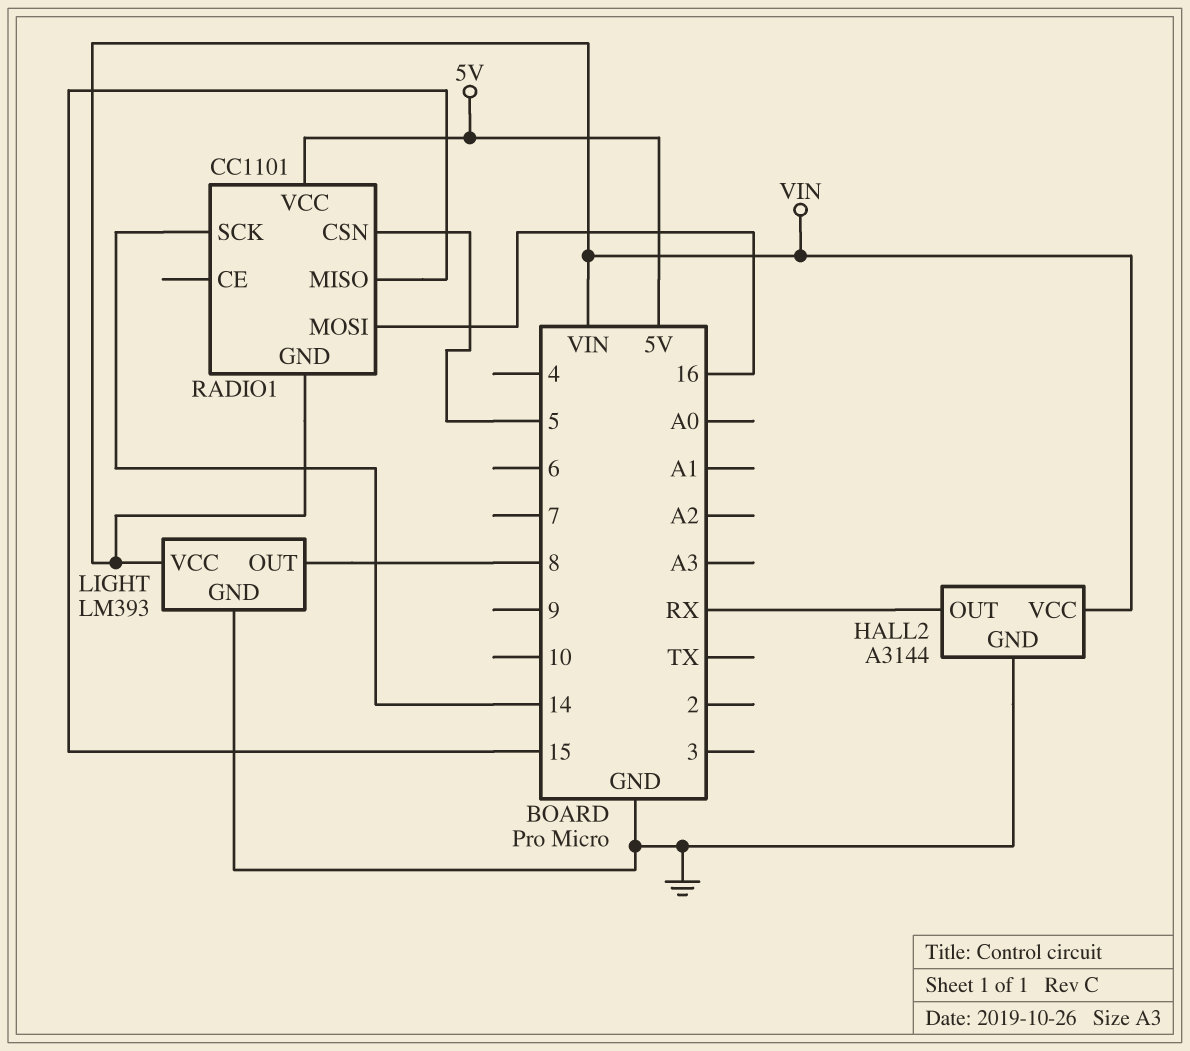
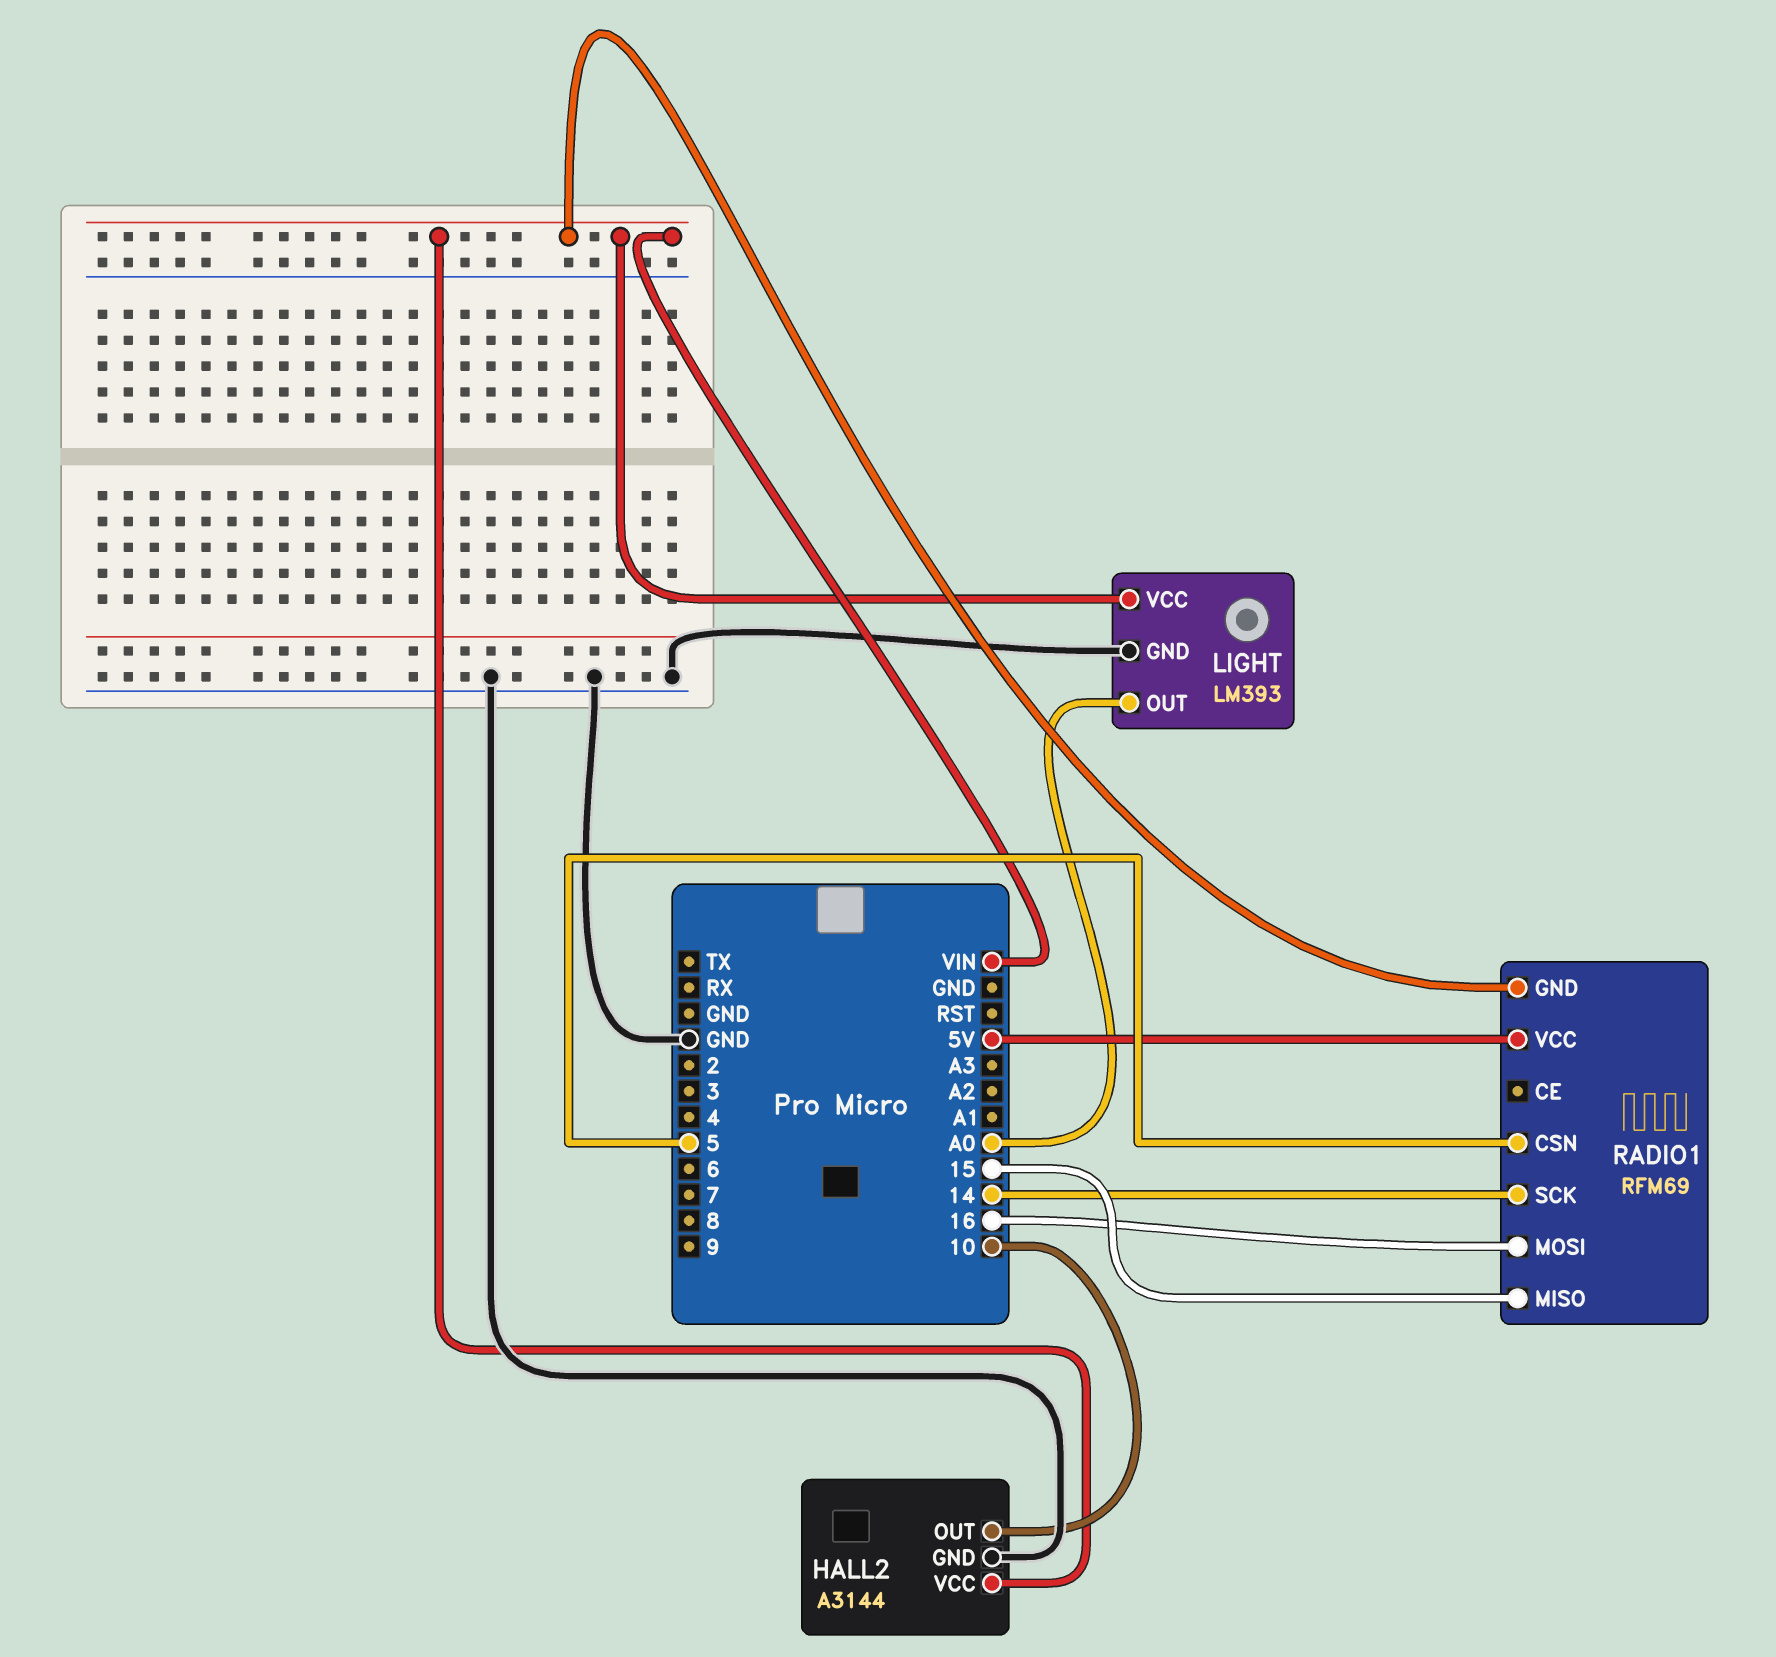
HALL2 pin OUT: RX -> 10
LIGHT pin OUT: 8 -> A0
RADIO1: CC1101 -> RFM69

